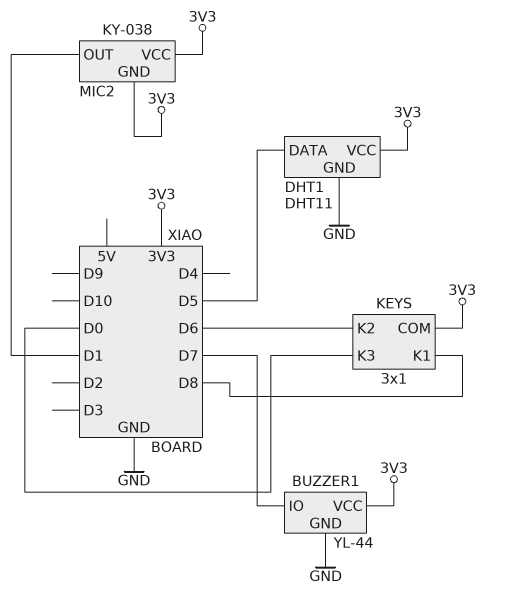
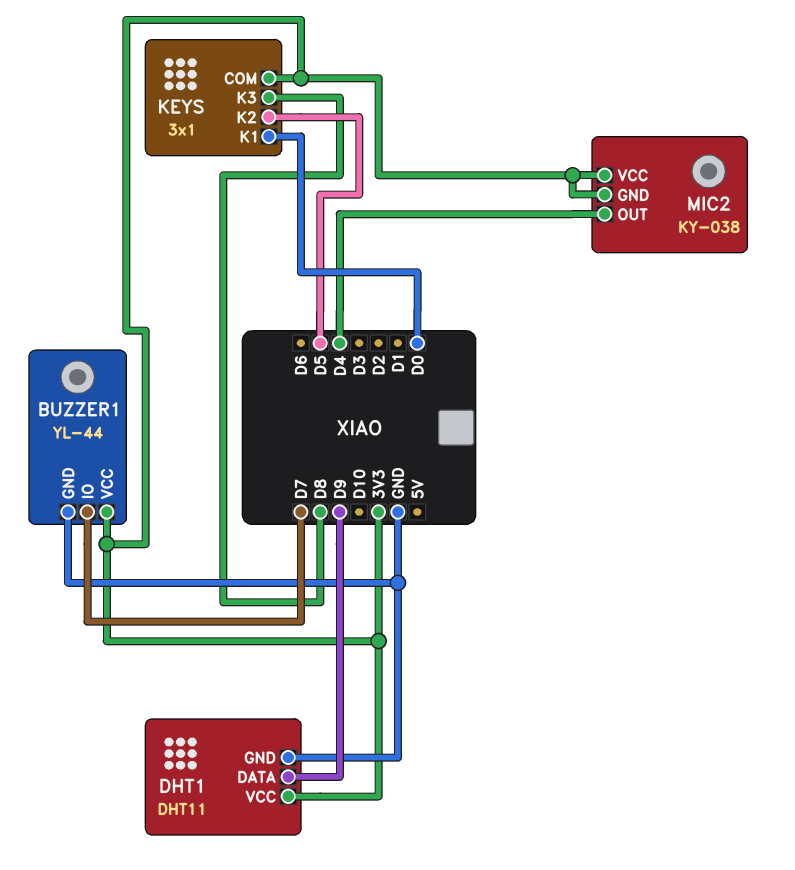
DHT1 pin DATA: D5 -> D9
KEYS pin K1: D8 -> D0
KEYS pin K2: D6 -> D5
KEYS pin K3: D0 -> D8
MIC2 pin OUT: D1 -> D4

